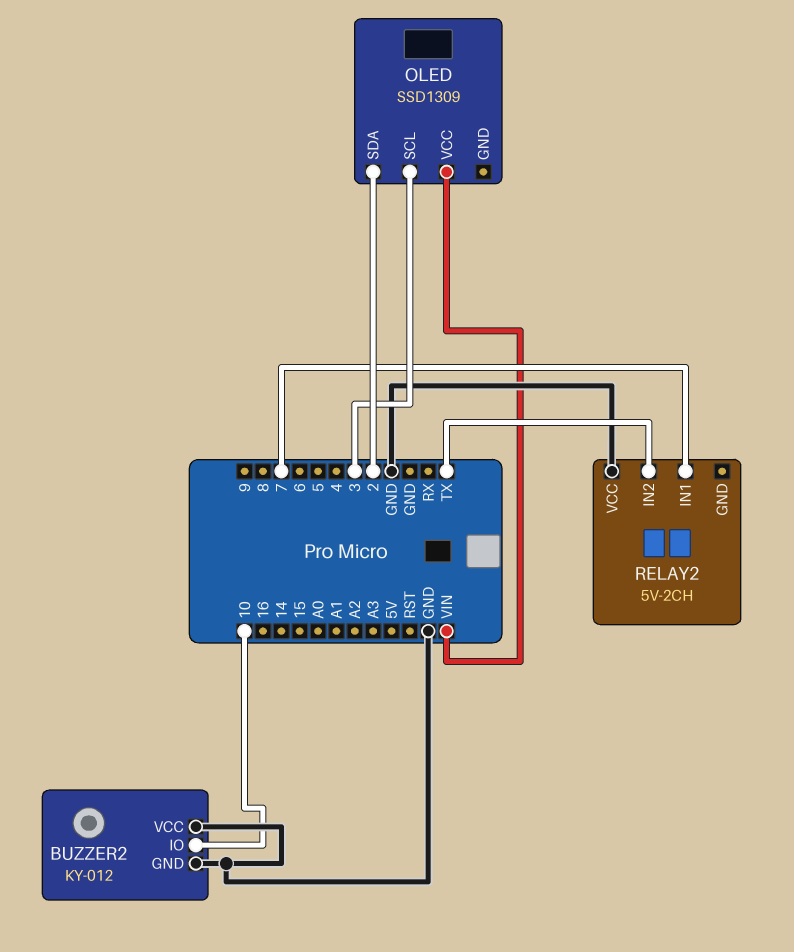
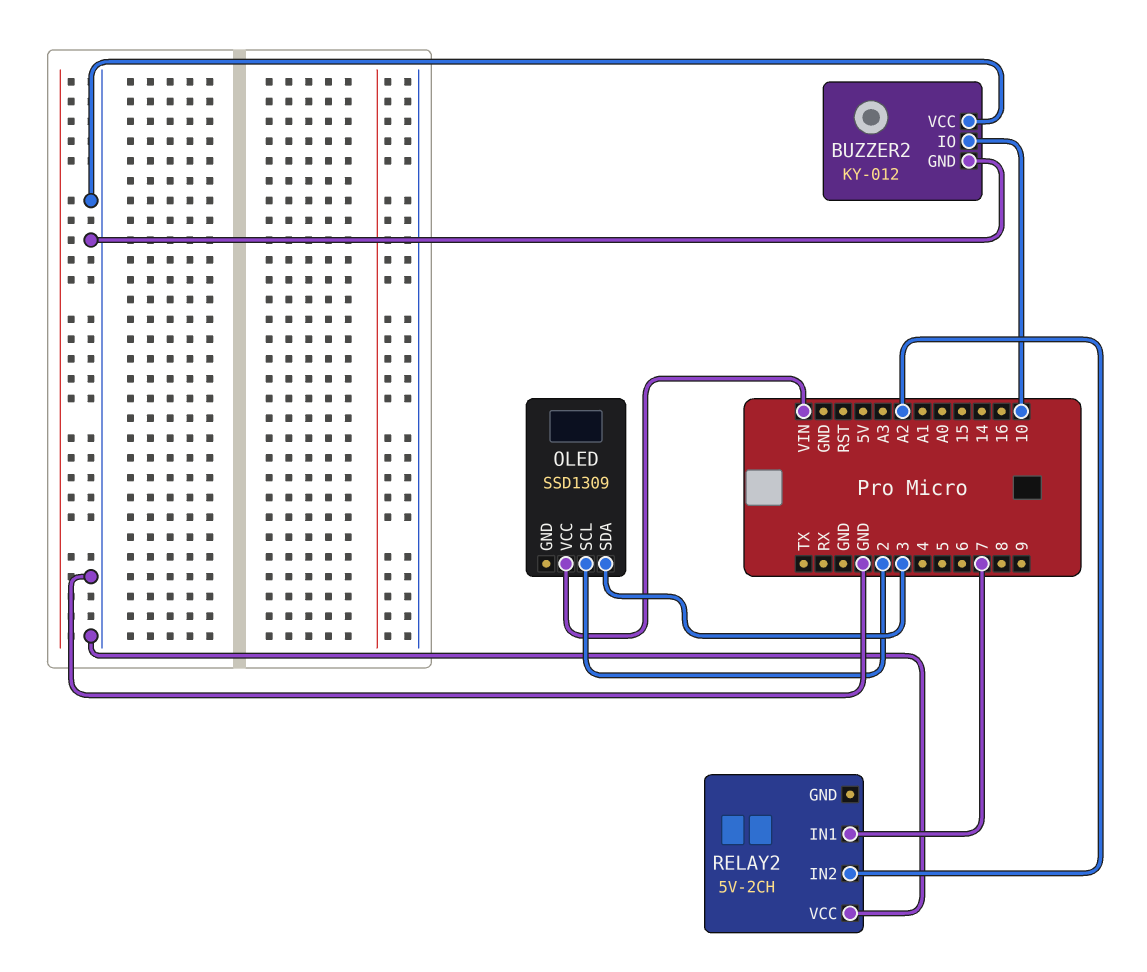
OLED pin SCL: 3 -> 2
OLED pin SDA: 2 -> 3
RELAY2 pin IN2: TX -> A2

